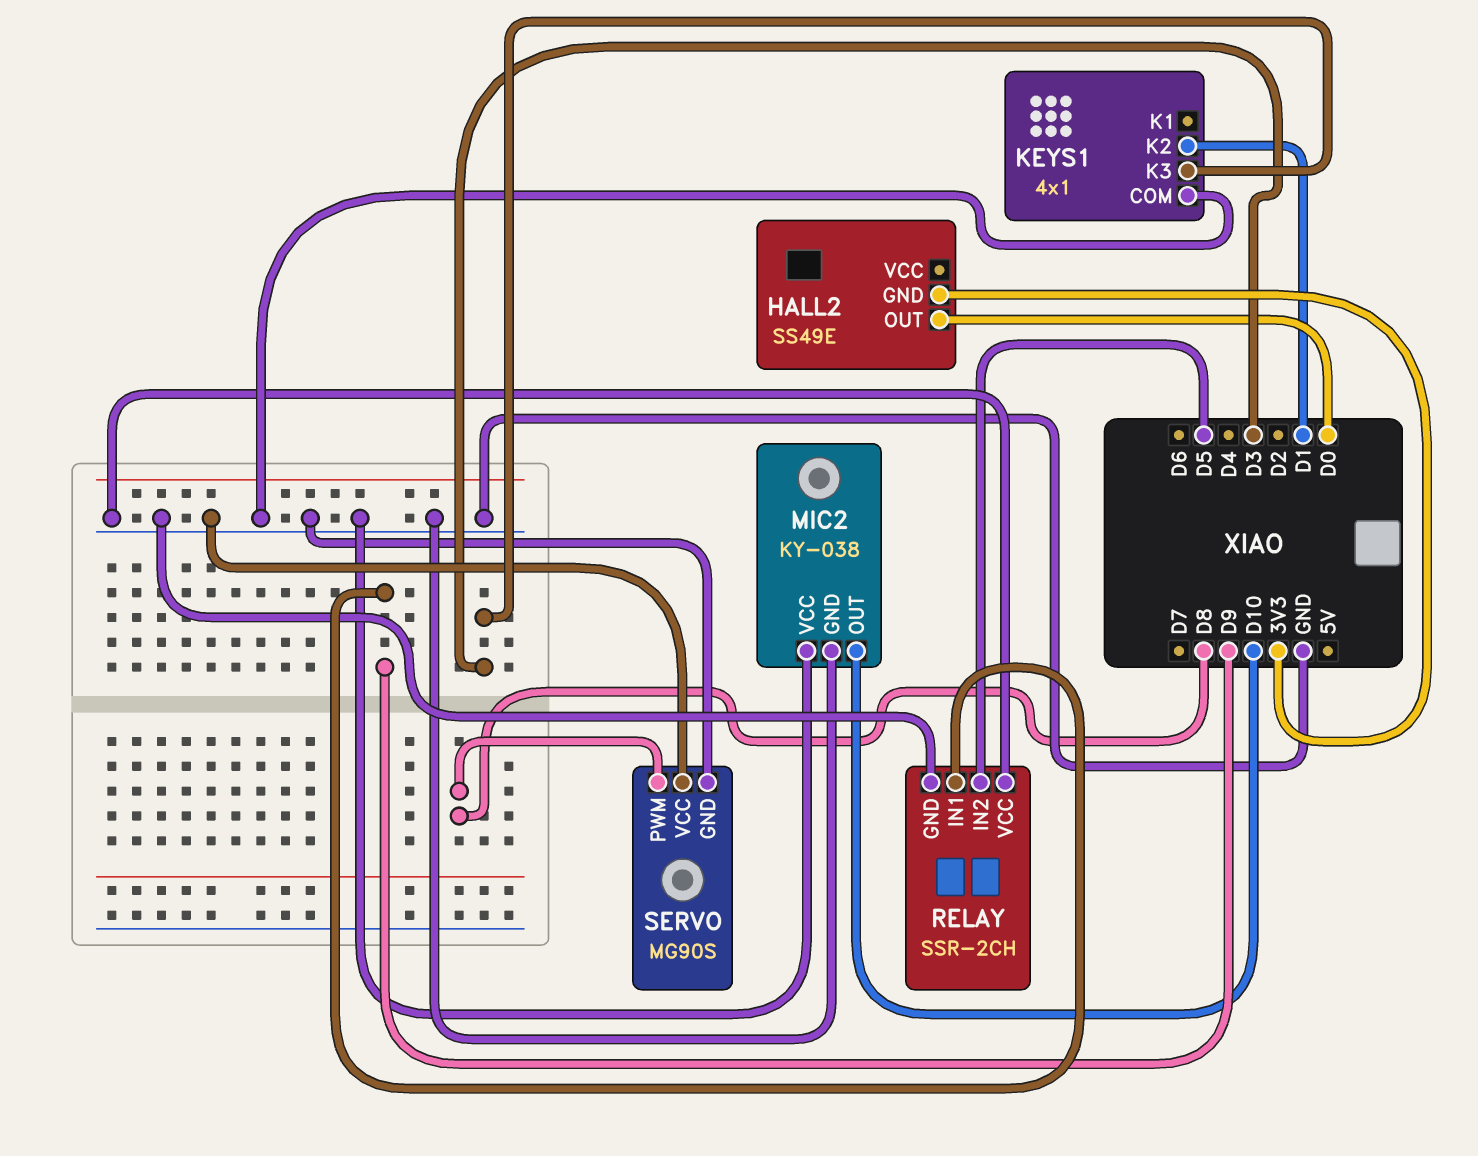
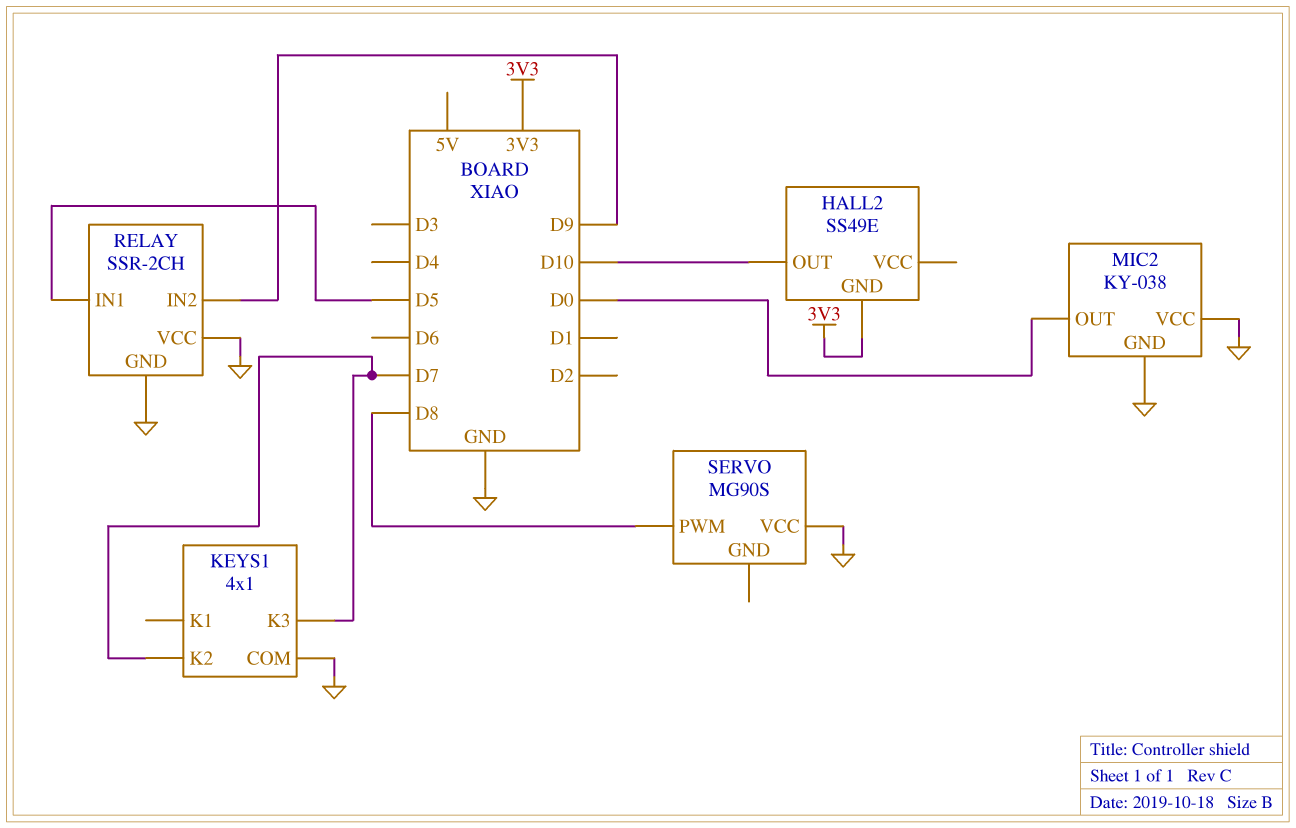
HALL2 pin OUT: D0 -> D10
KEYS1 pin K2: D1 -> D7
KEYS1 pin K3: D3 -> D7
MIC2 pin OUT: D10 -> D0
RELAY pin IN1: D9 -> D5
RELAY pin IN2: D5 -> D9
SERVO pin GND: GND -> none

